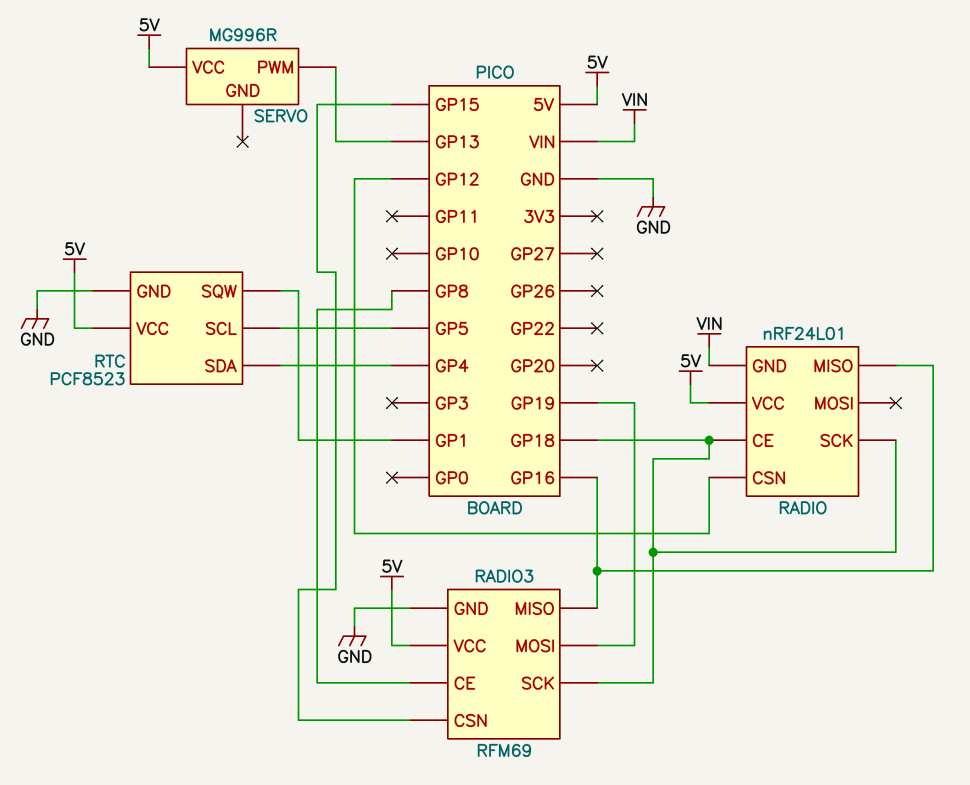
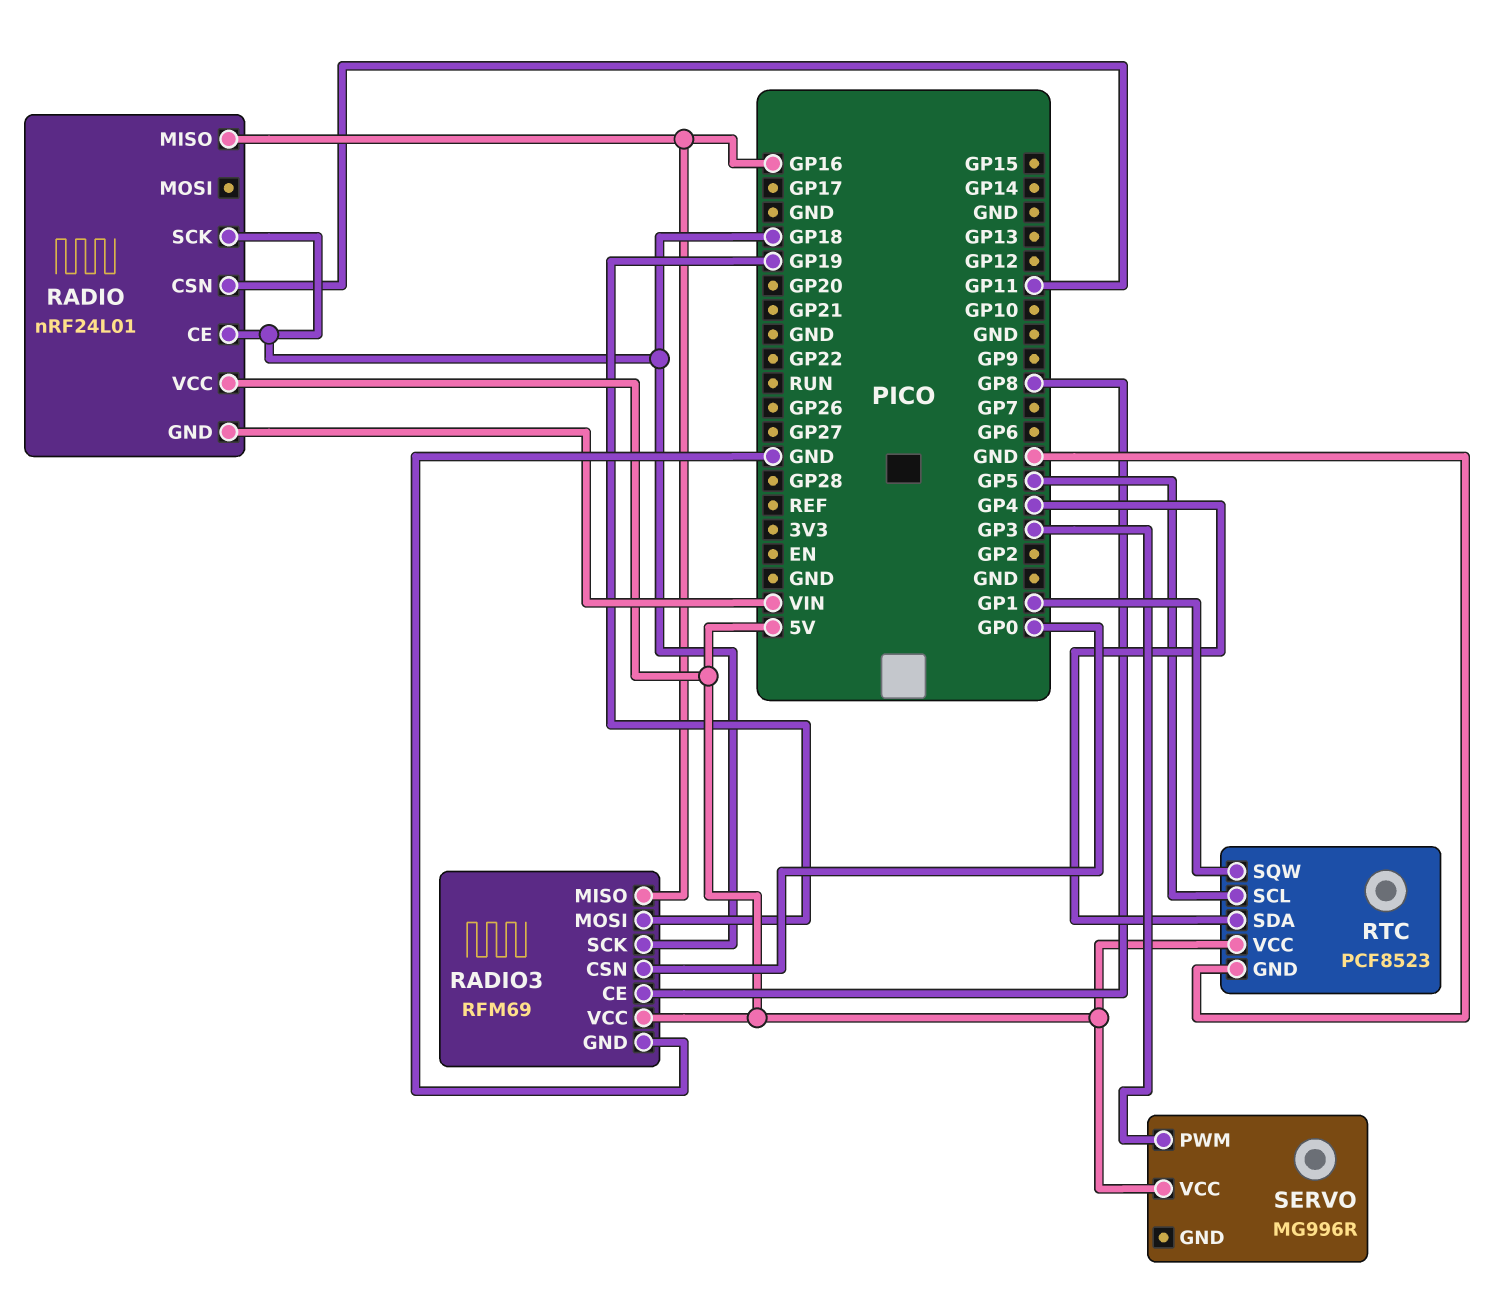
RADIO pin CSN: GP12 -> GP11
RADIO3 pin CSN: GP15 -> GP0
SERVO pin PWM: GP13 -> GP3

